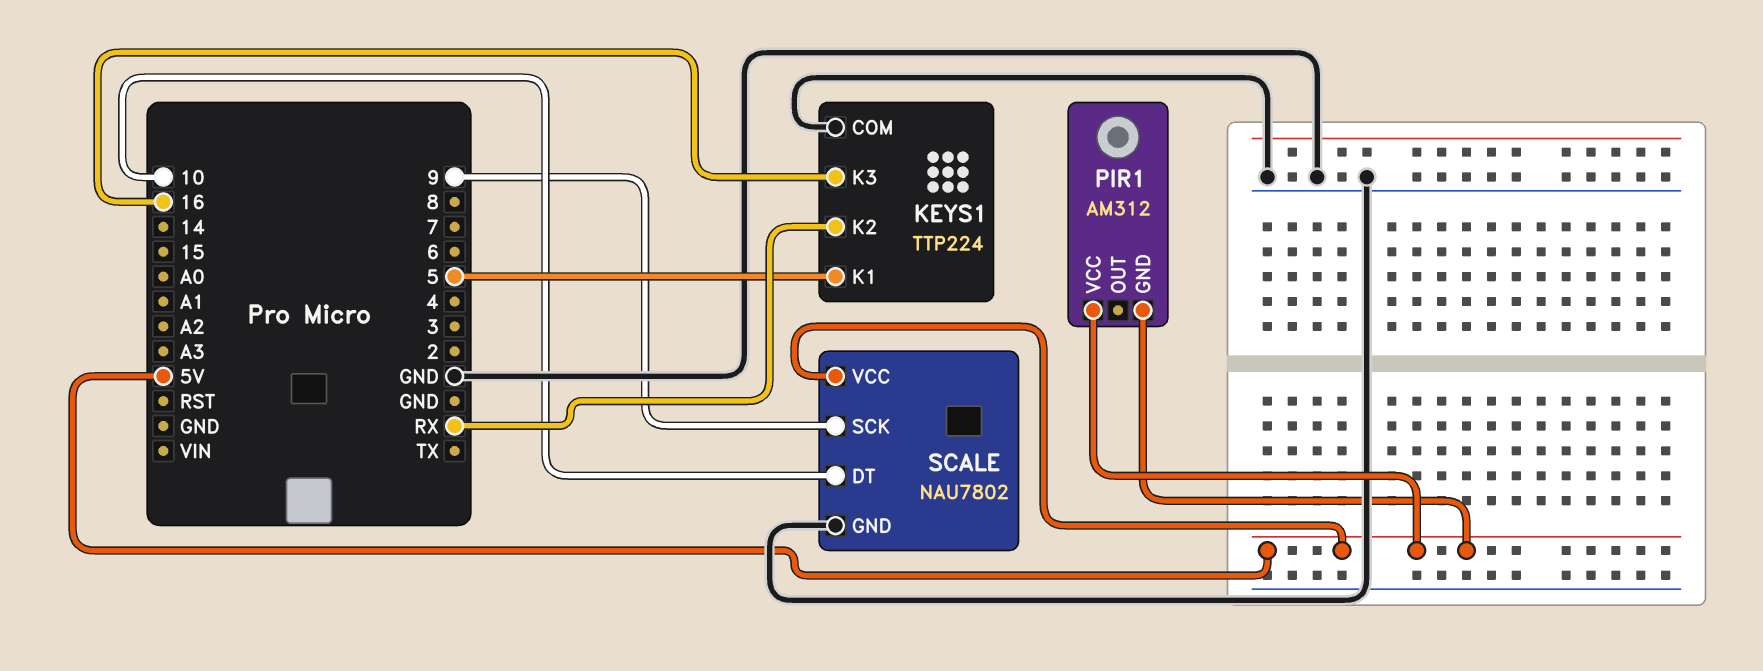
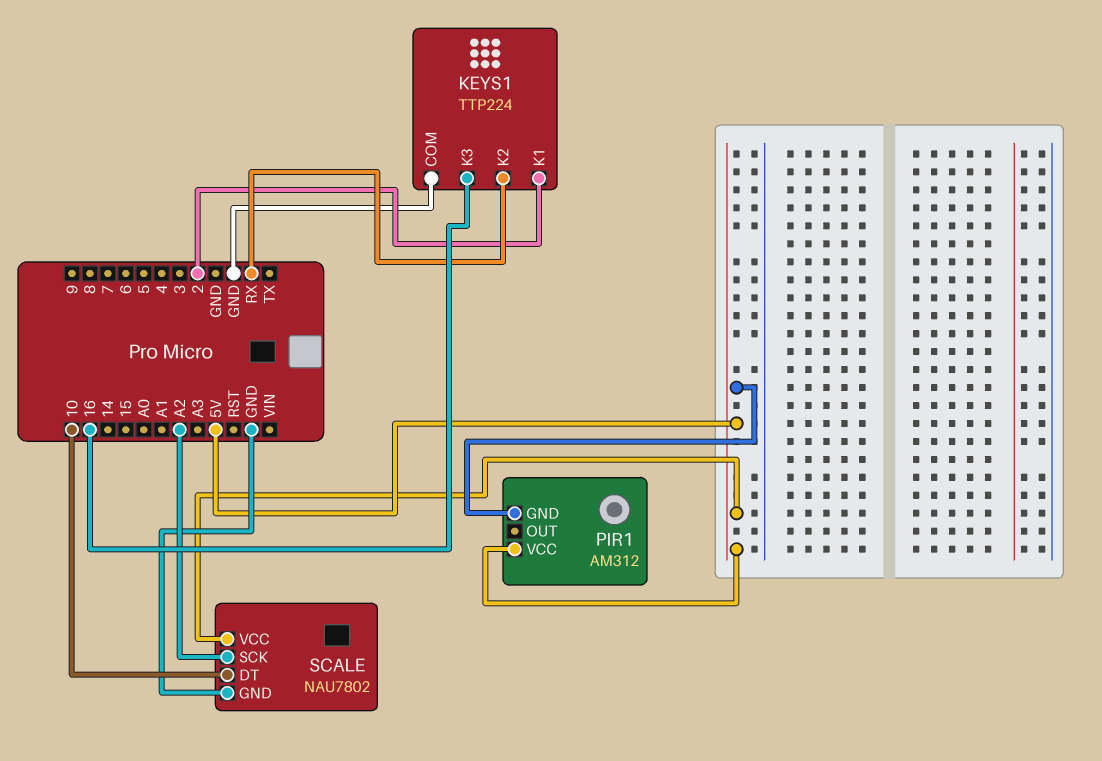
KEYS1 pin K1: 5 -> 2
SCALE pin SCK: 9 -> A2

